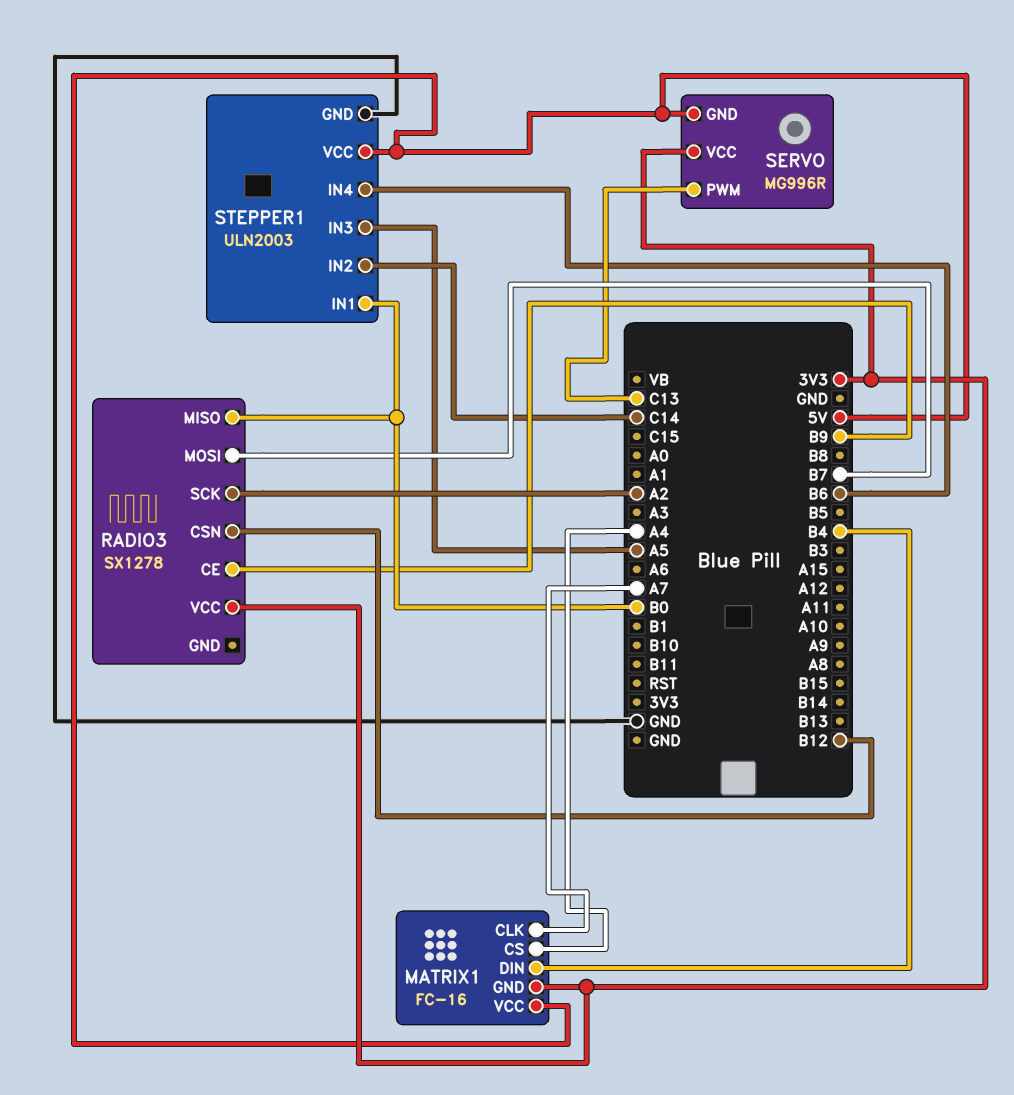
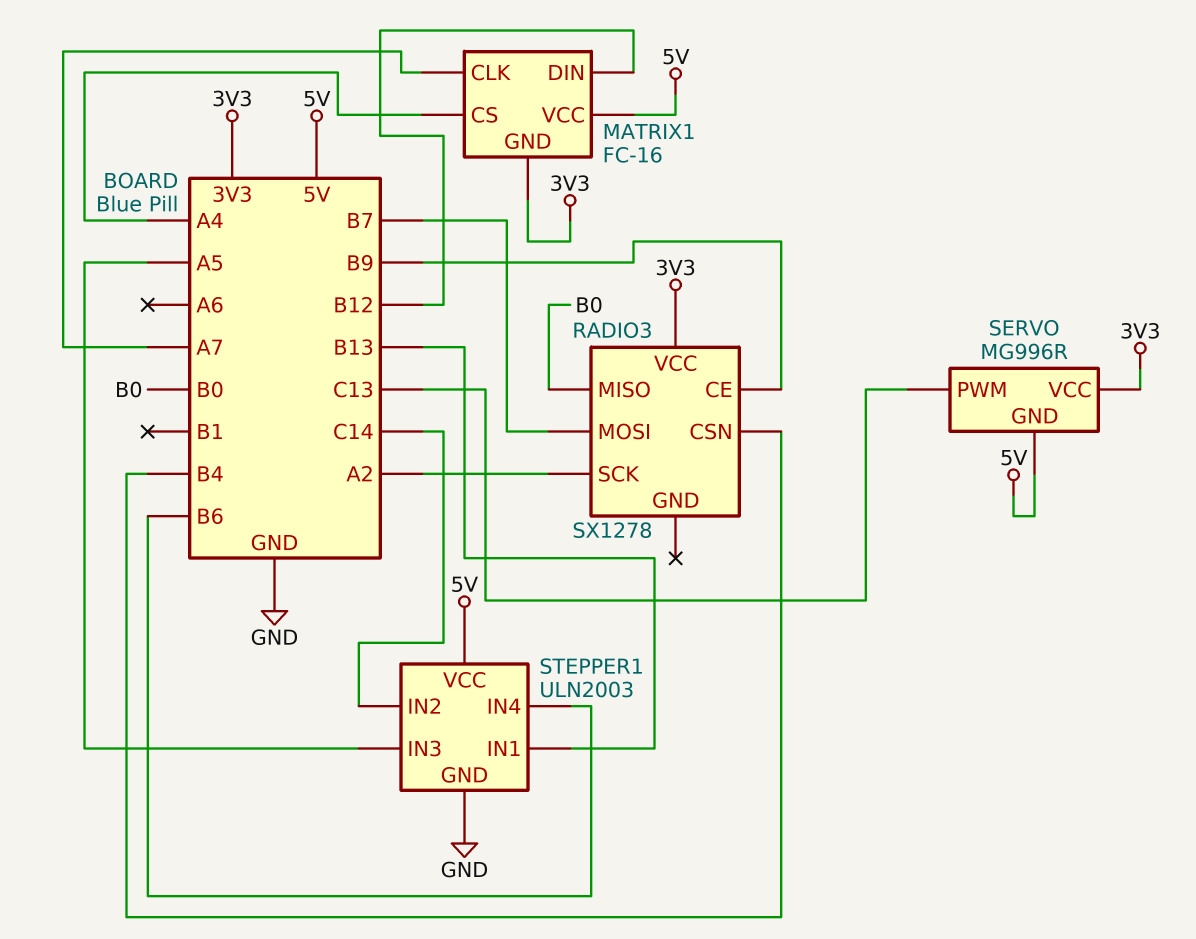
MATRIX1 pin DIN: B4 -> B12
RADIO3 pin CSN: B12 -> B4
STEPPER1 pin IN1: B0 -> B13

